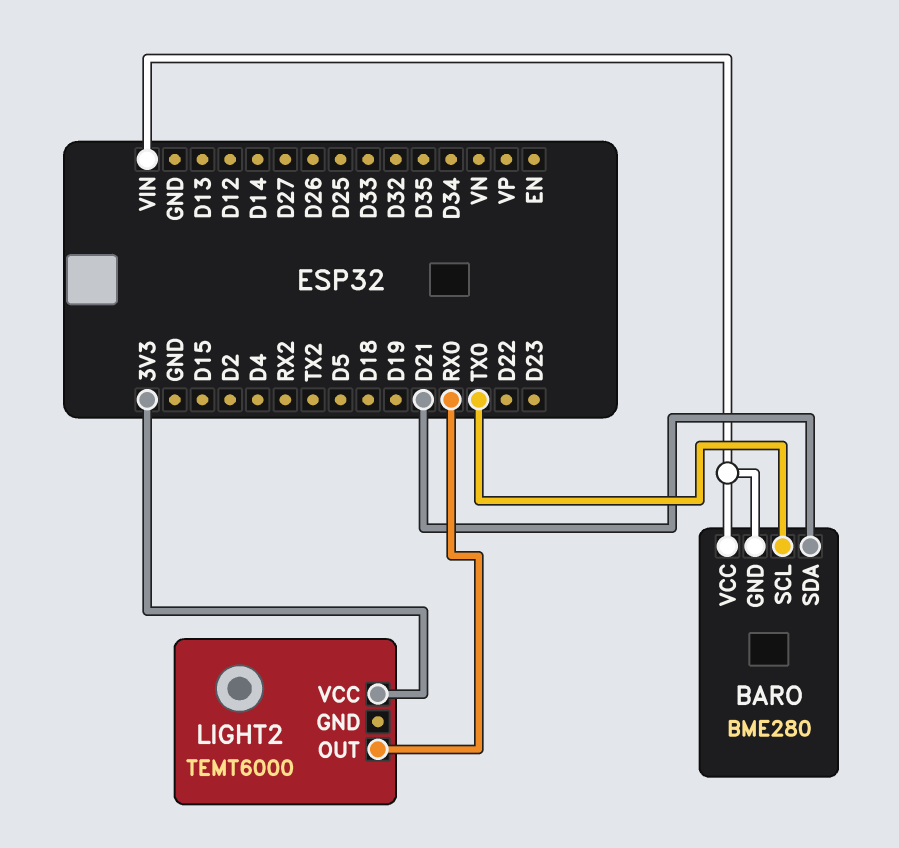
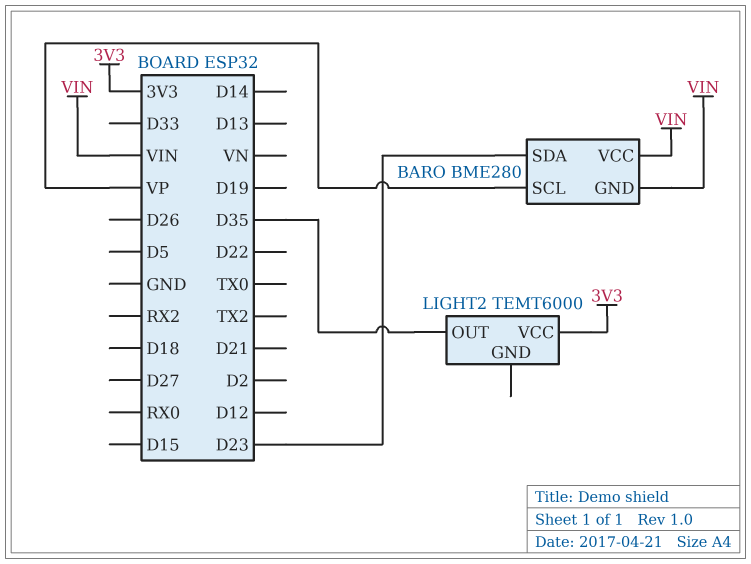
BARO pin SCL: TX0 -> VP
BARO pin SDA: D21 -> D23
LIGHT2 pin OUT: RX0 -> D35

